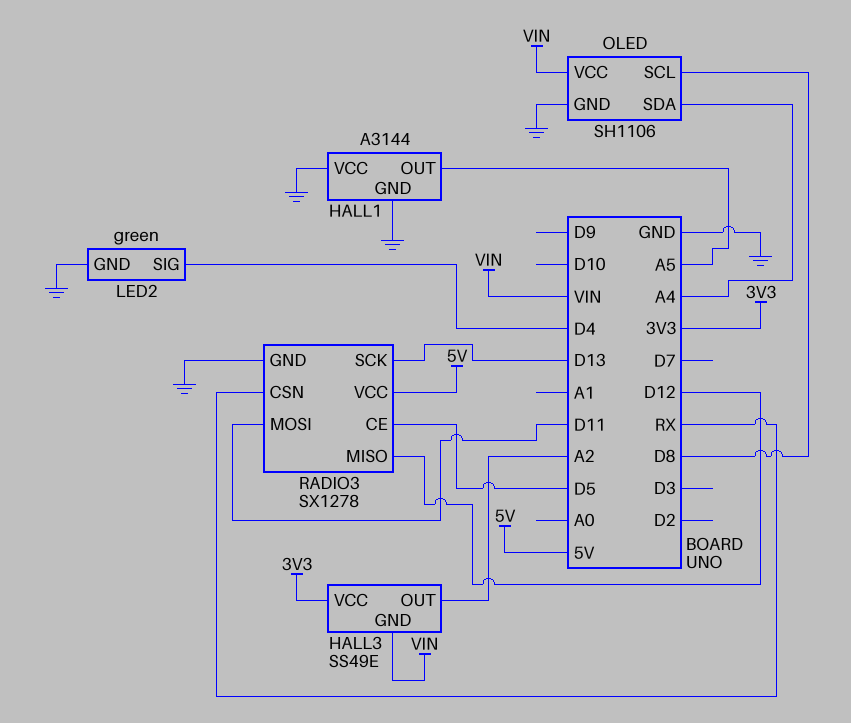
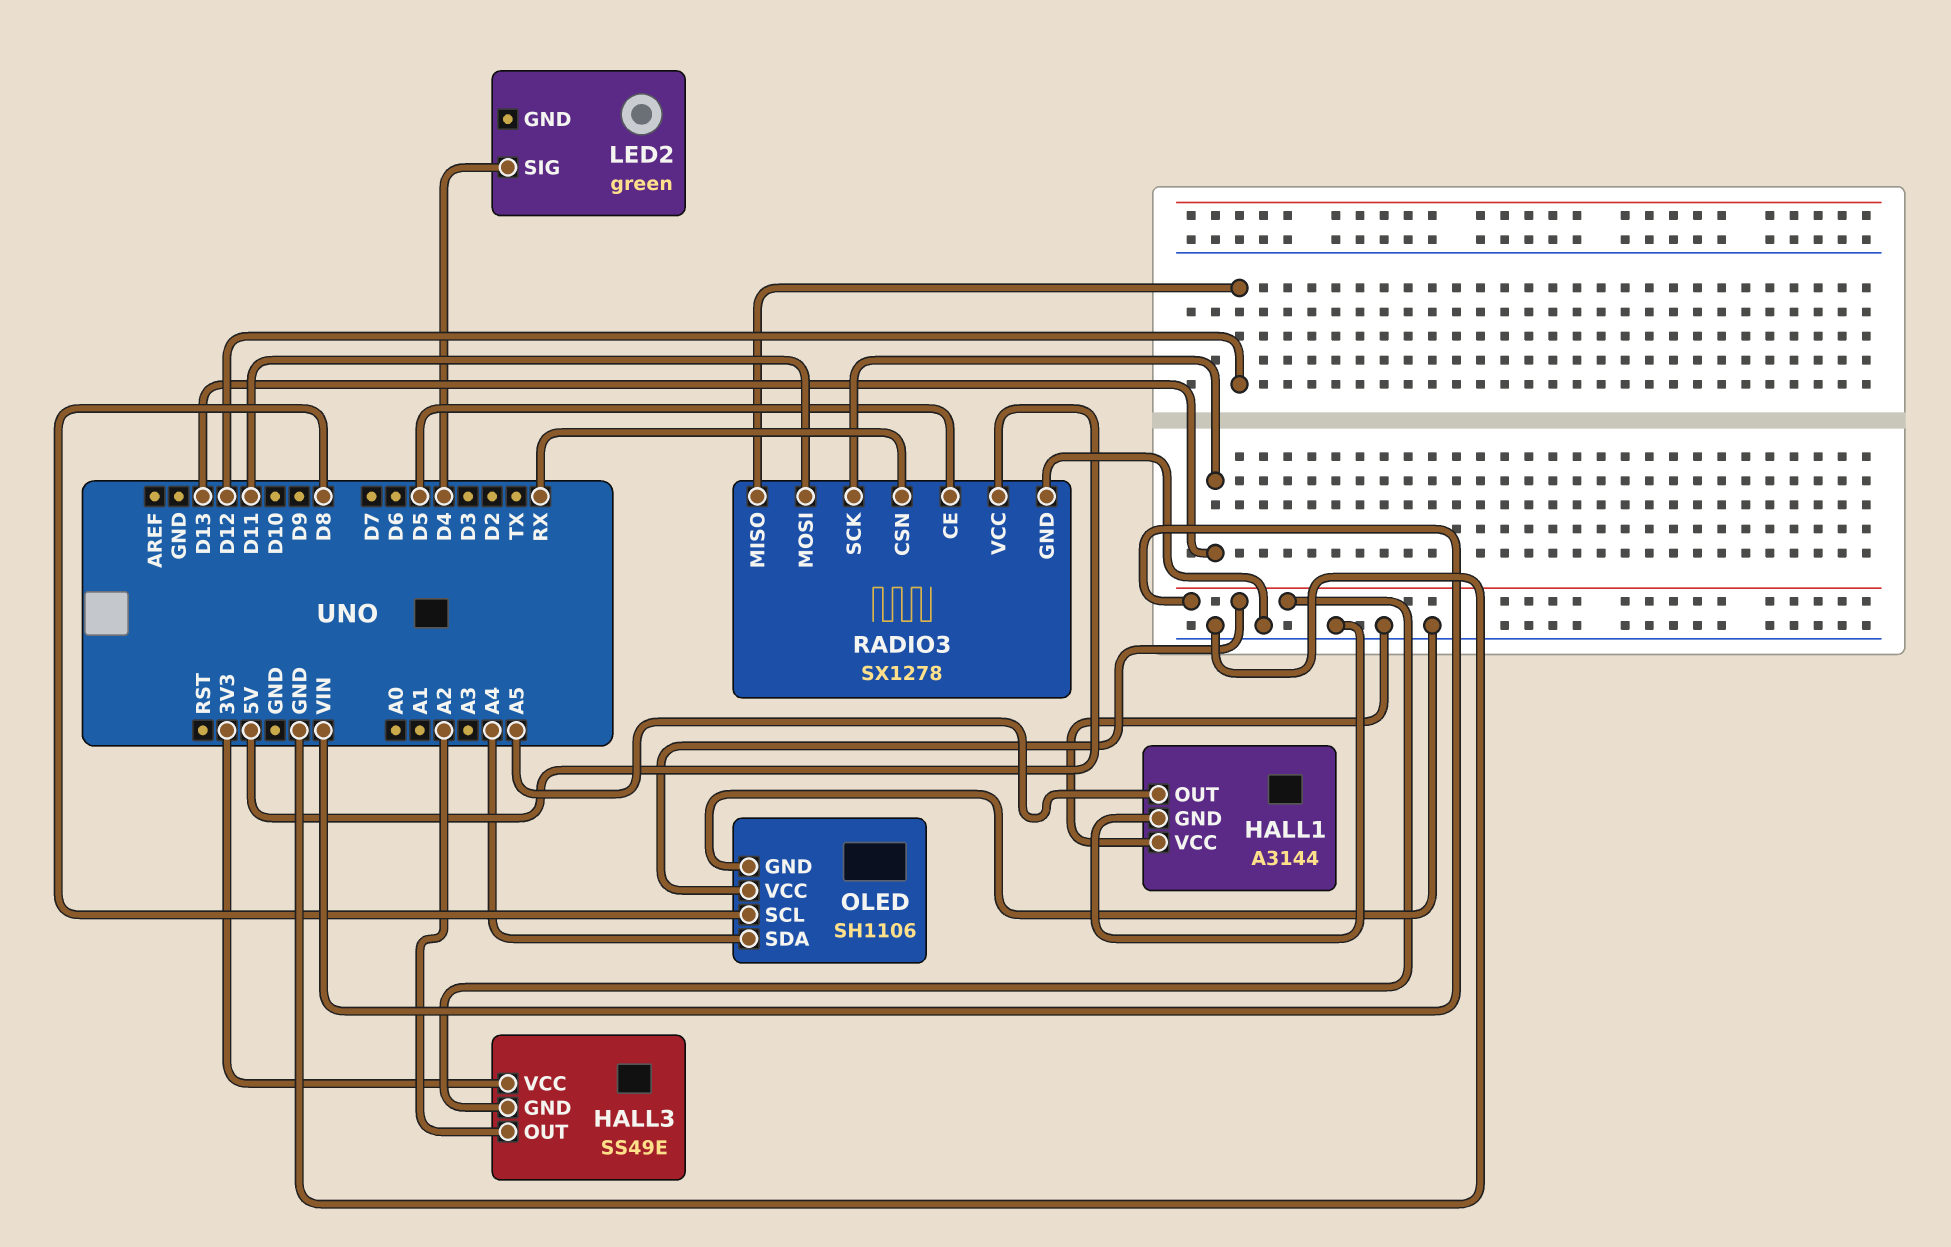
LED2 pin GND: GND -> none

